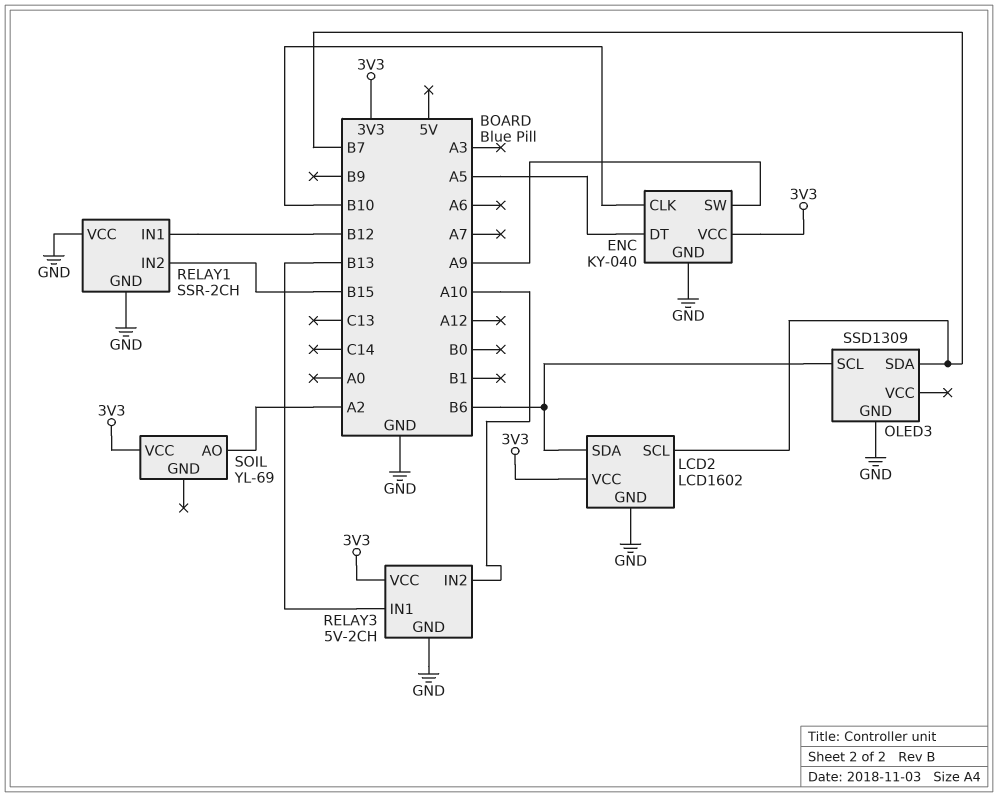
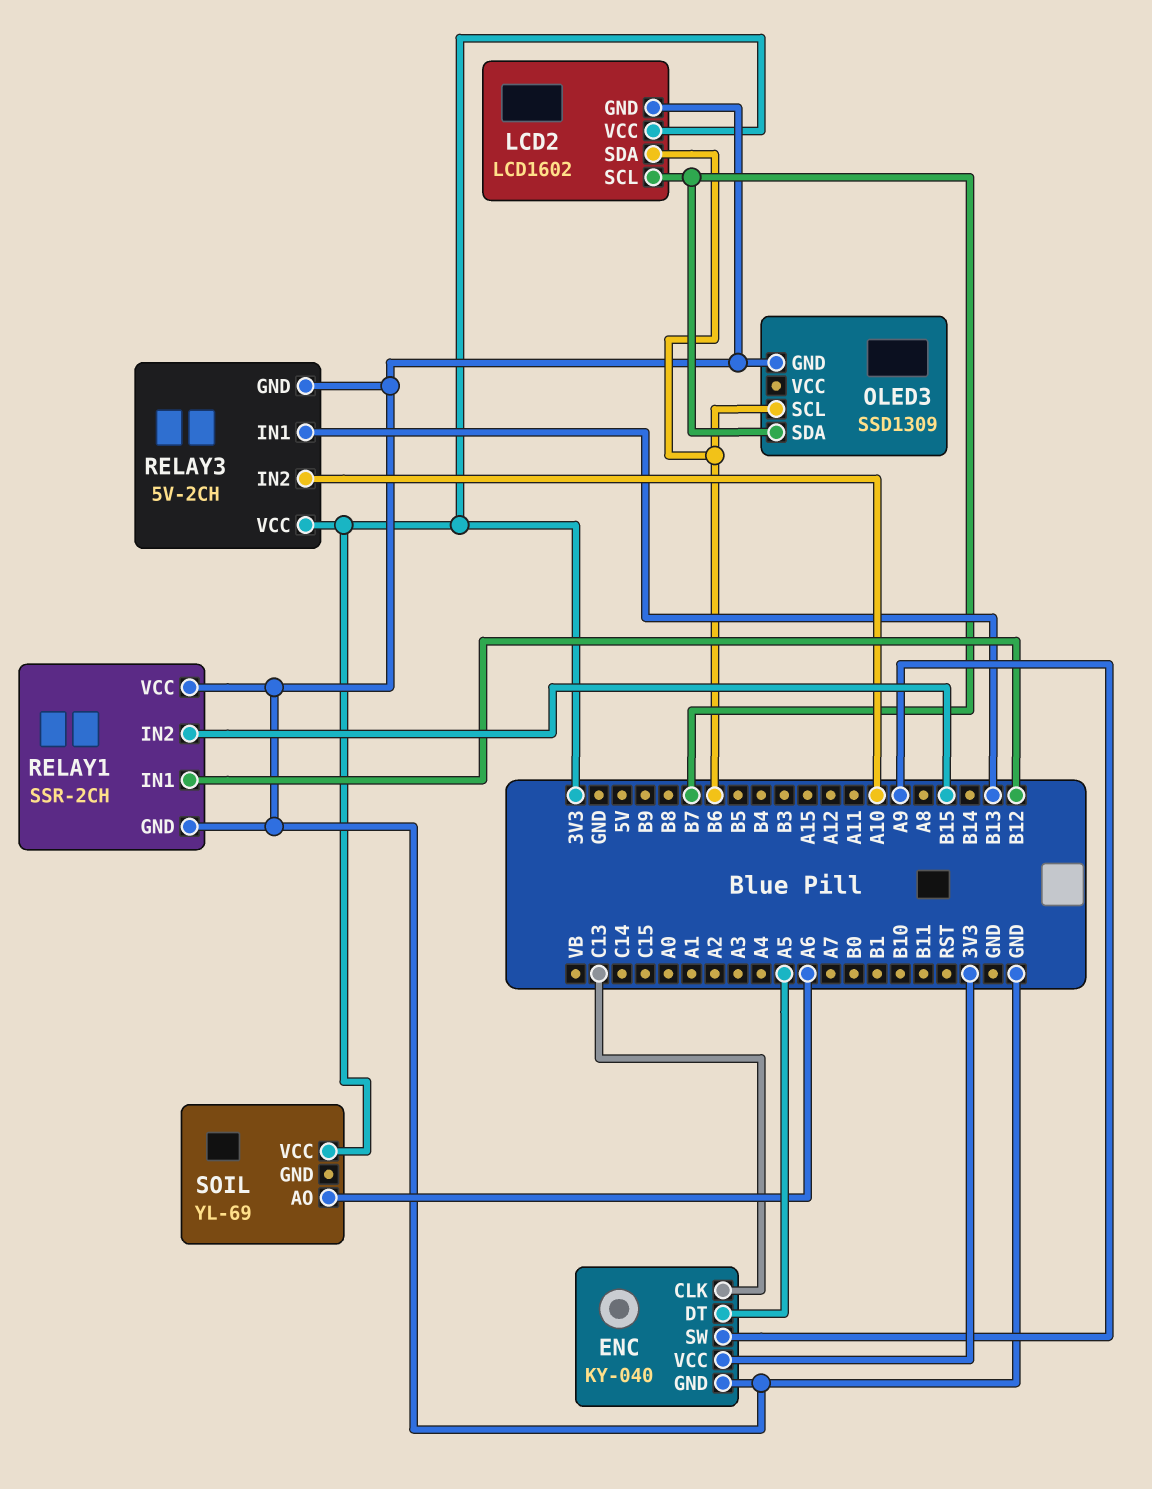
ENC pin CLK: B10 -> C13
SOIL pin AO: A2 -> A6

